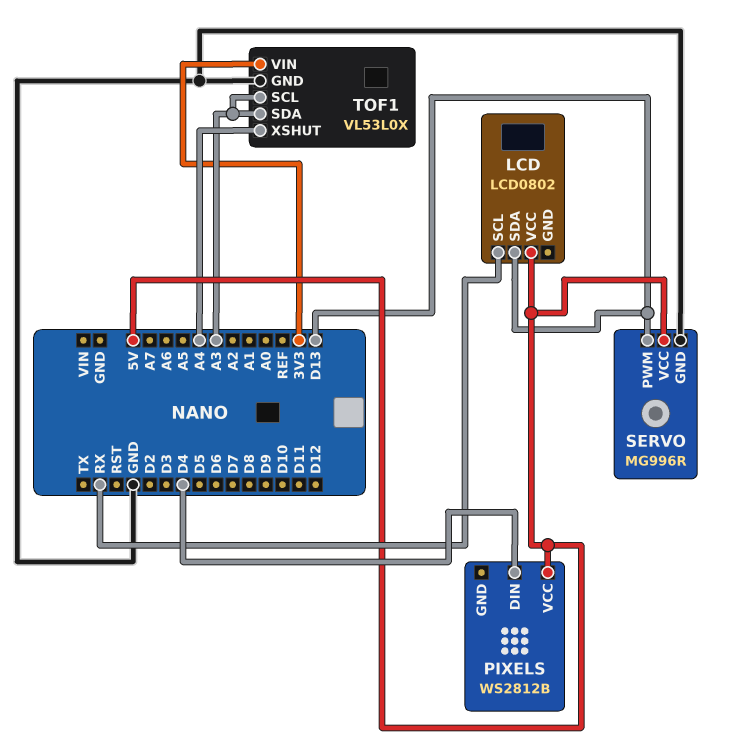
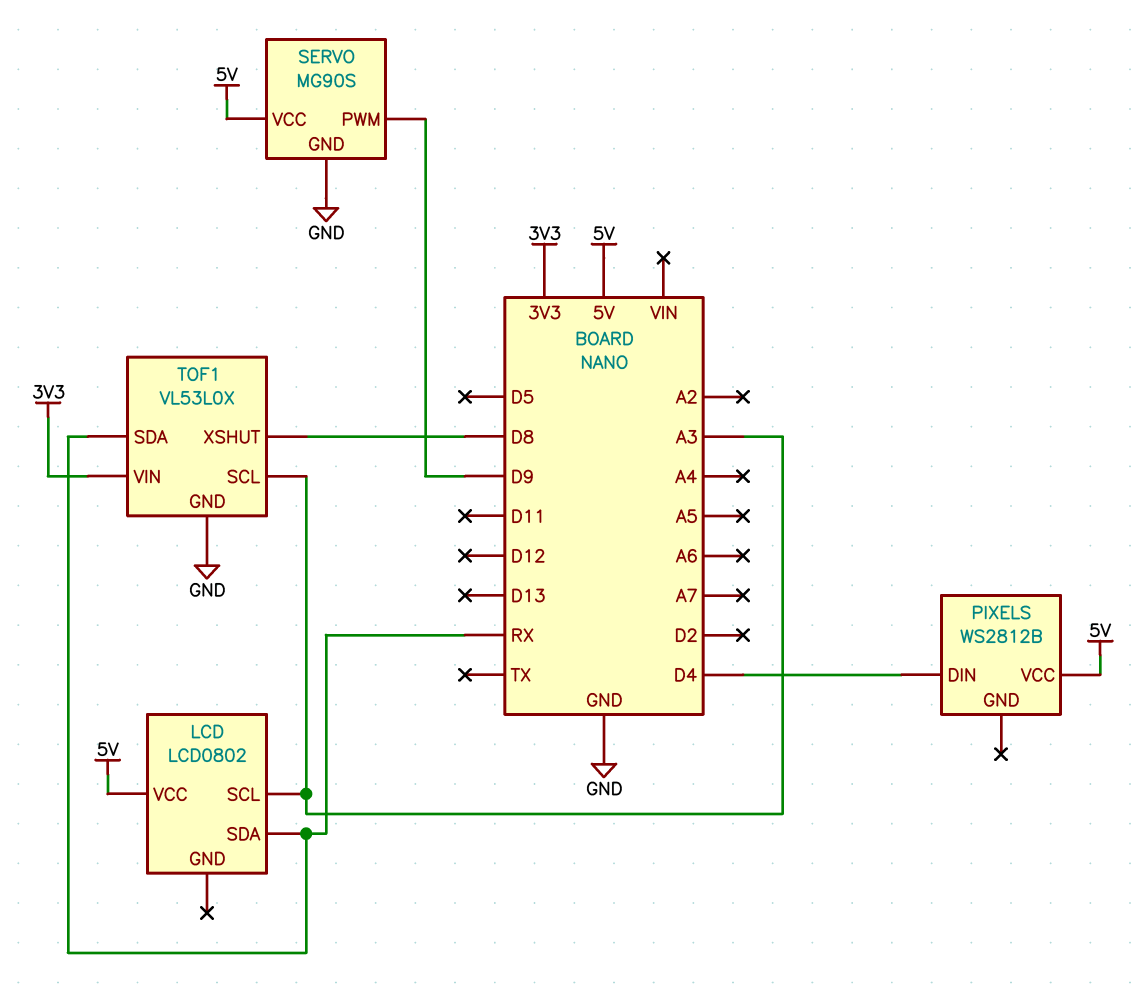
LCD pin SCL: RX -> A3
LCD pin SDA: D13 -> RX
SERVO: MG996R -> MG90S
SERVO pin PWM: D13 -> D9
TOF1 pin SDA: A3 -> RX
TOF1 pin XSHUT: A4 -> D8

